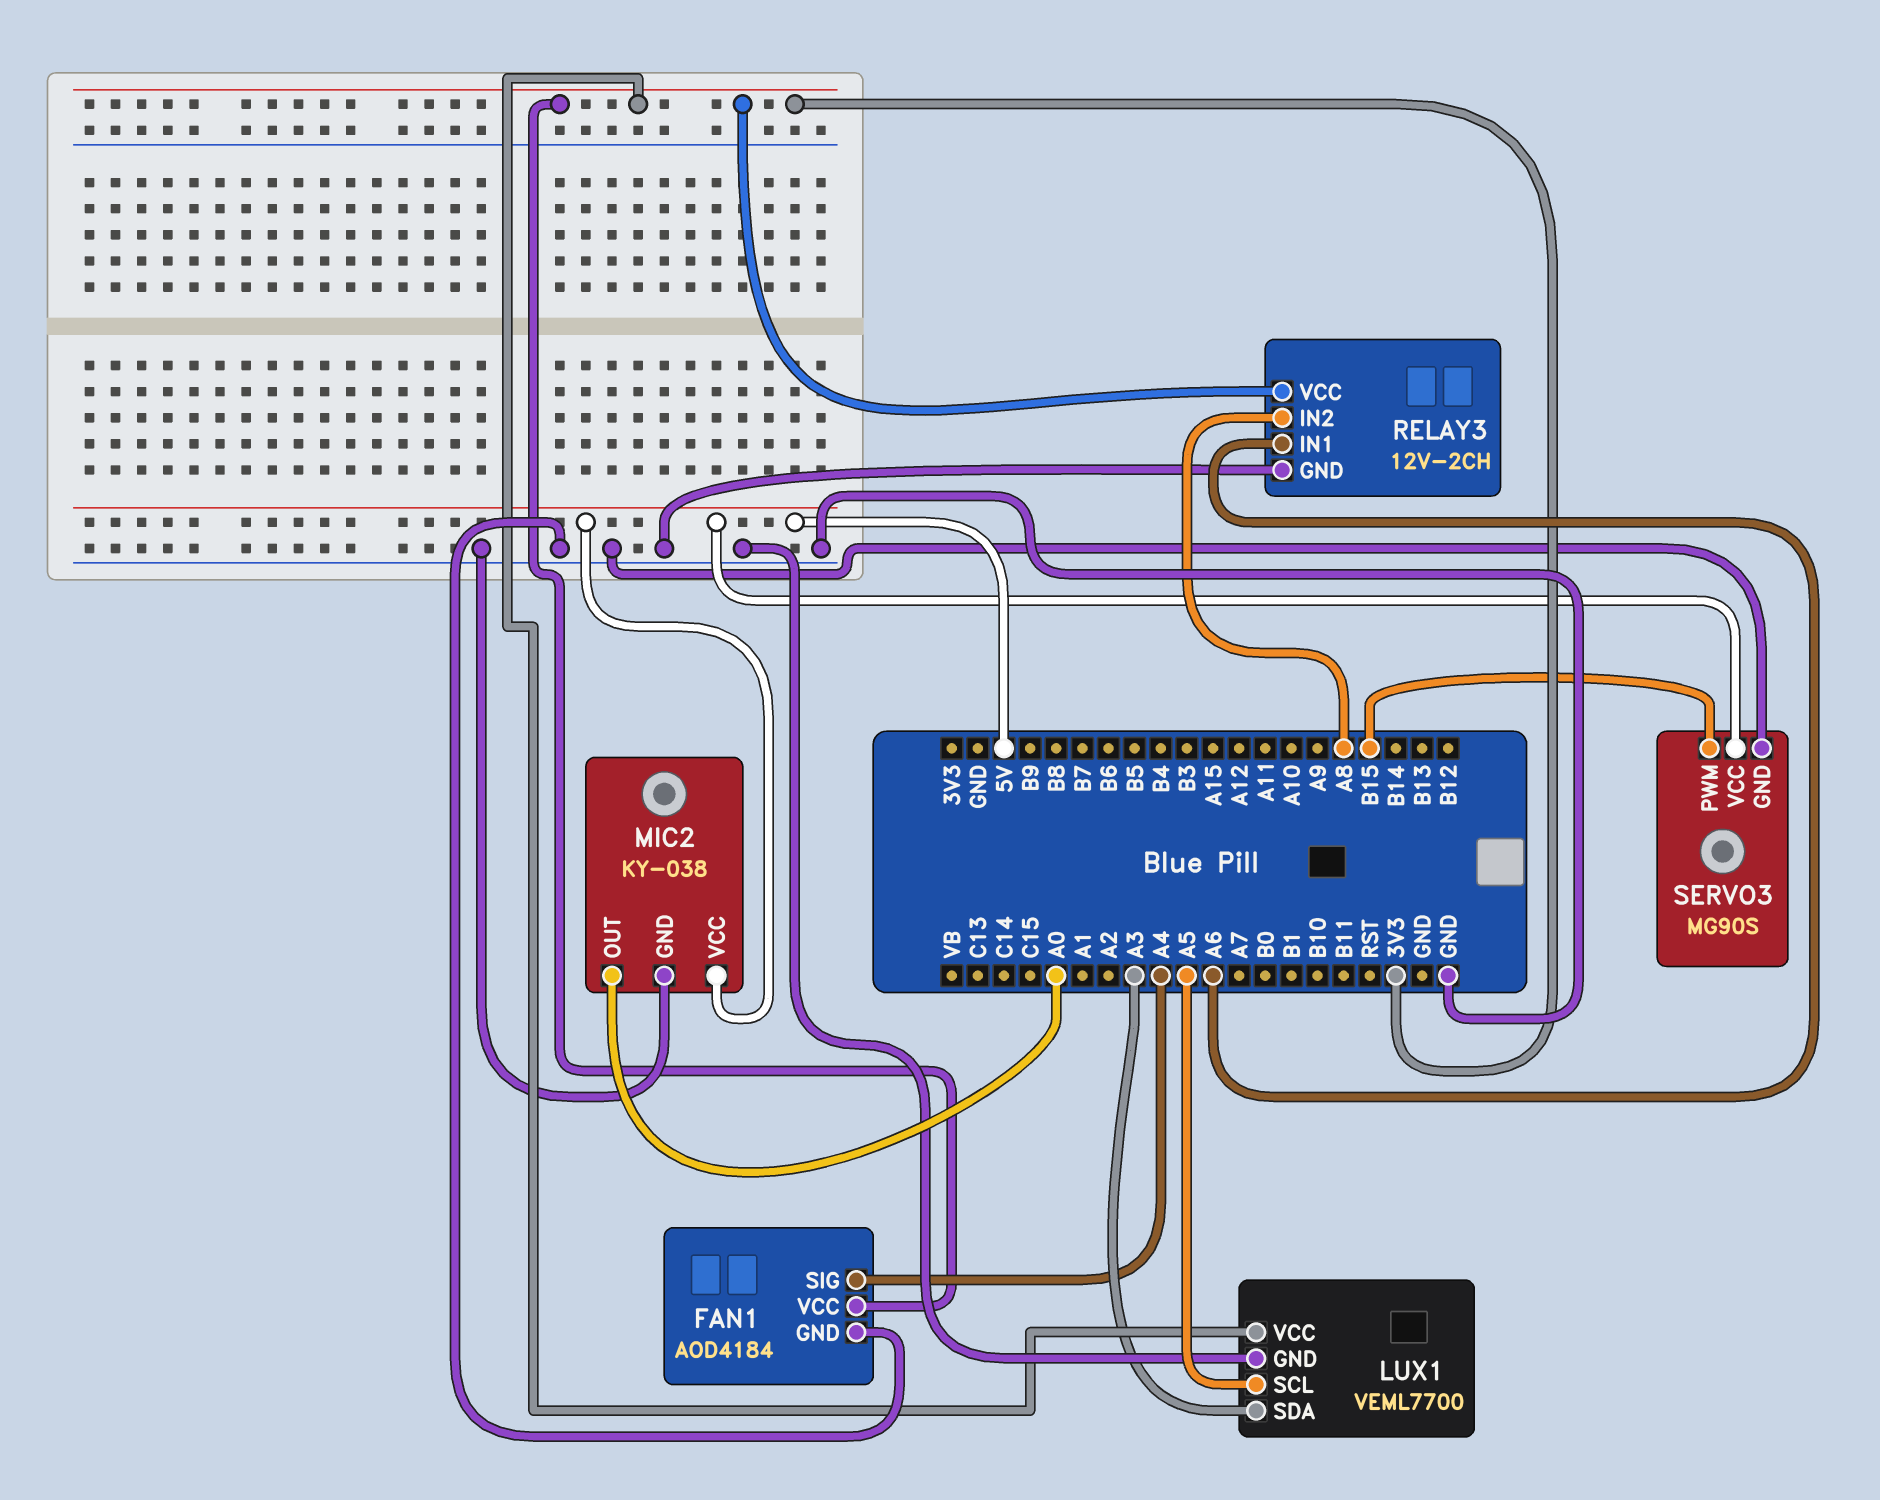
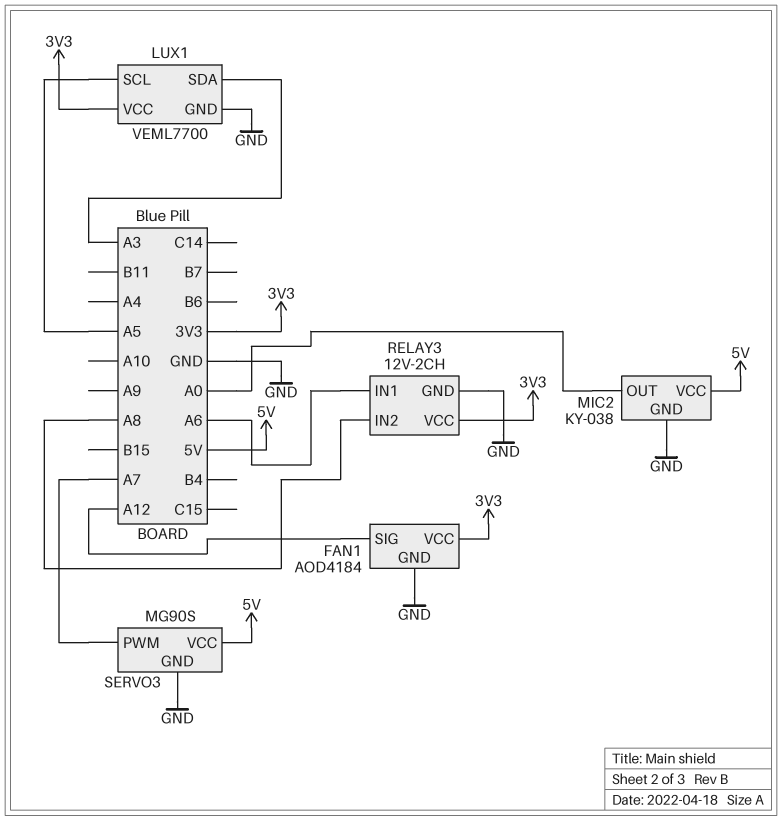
FAN1 pin SIG: A4 -> A12
SERVO3 pin PWM: B15 -> A7

